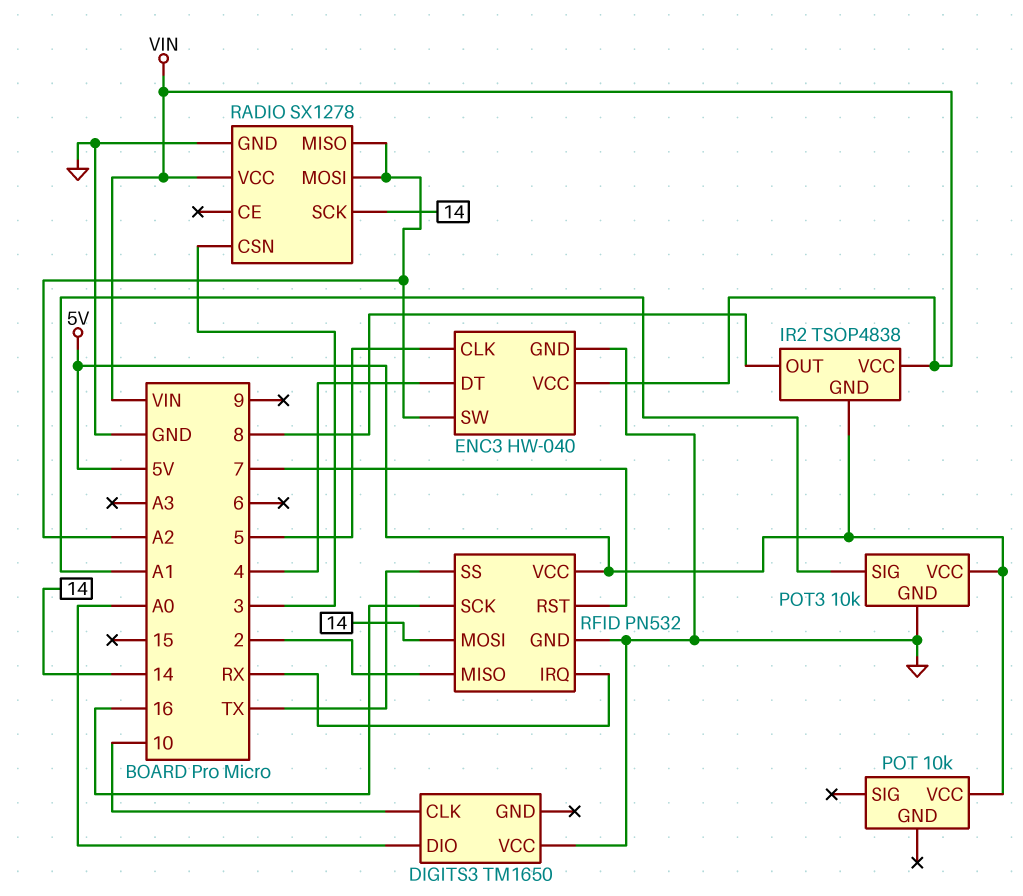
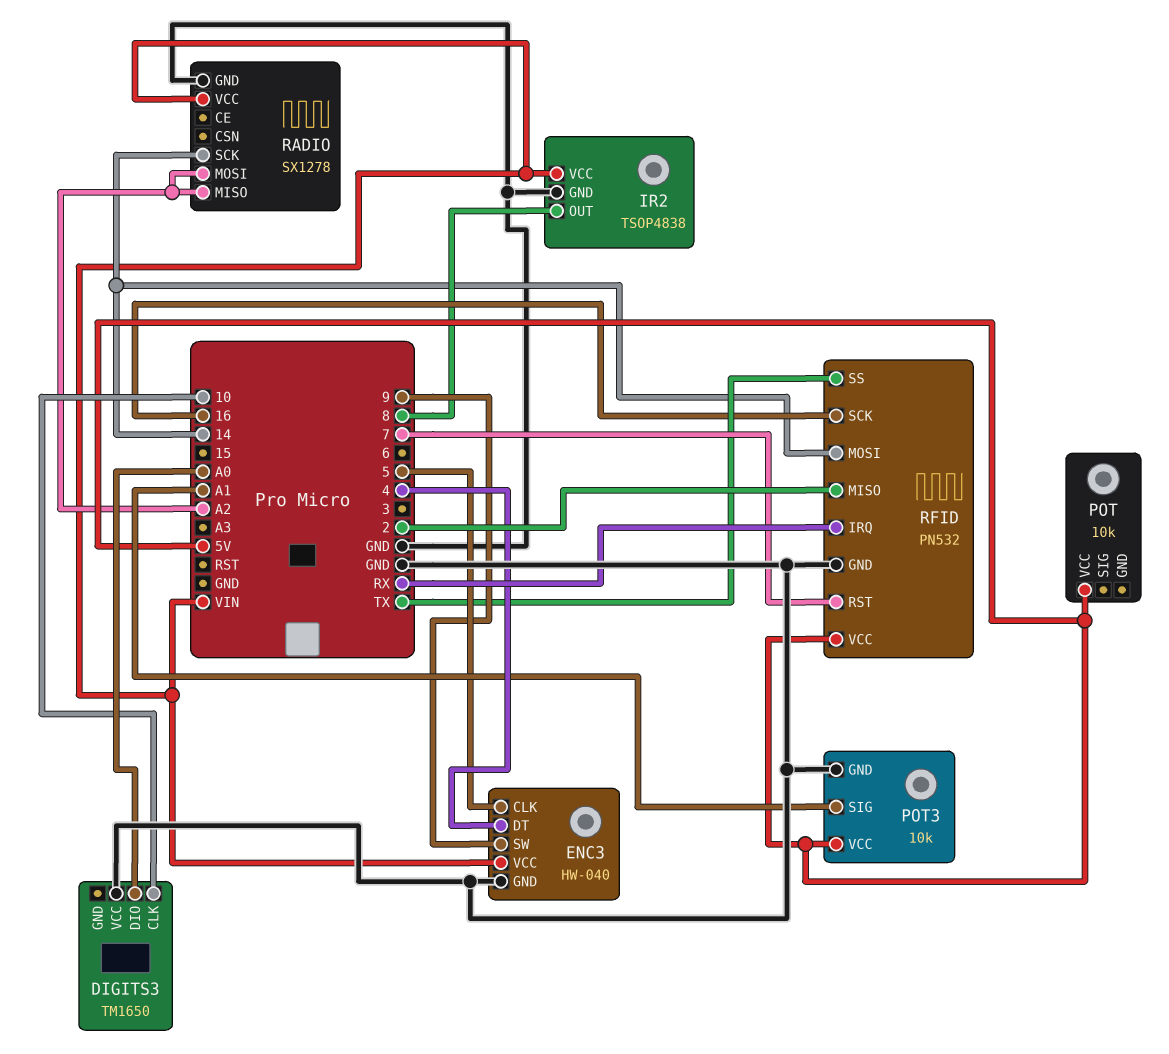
ENC3 pin SW: A2 -> 9
IR2 pin GND: 5V -> GND
RADIO pin CSN: 3 -> none

